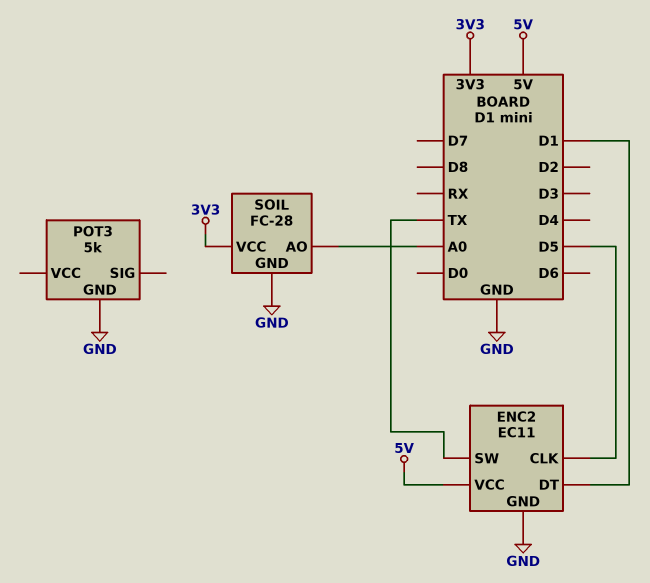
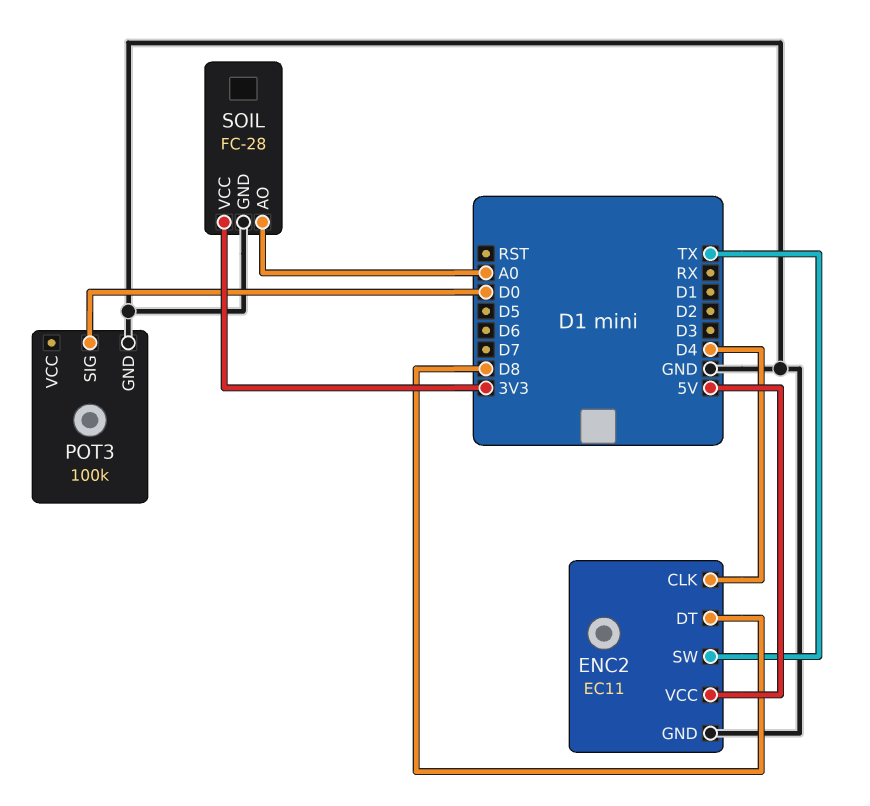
ENC2 pin CLK: D5 -> D4
ENC2 pin DT: D1 -> D8
POT3: 5k -> 100k
POT3 pin SIG: none -> D0

